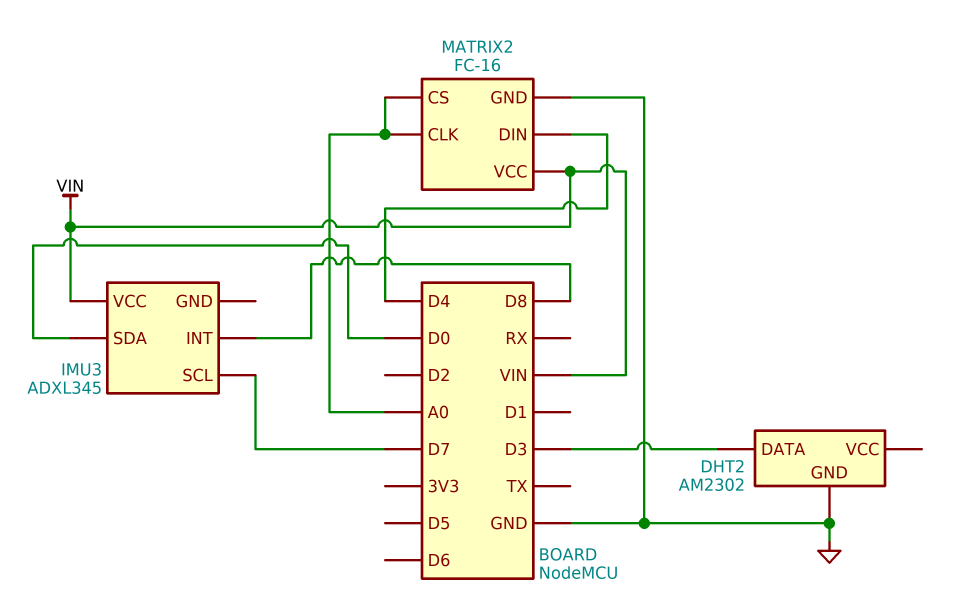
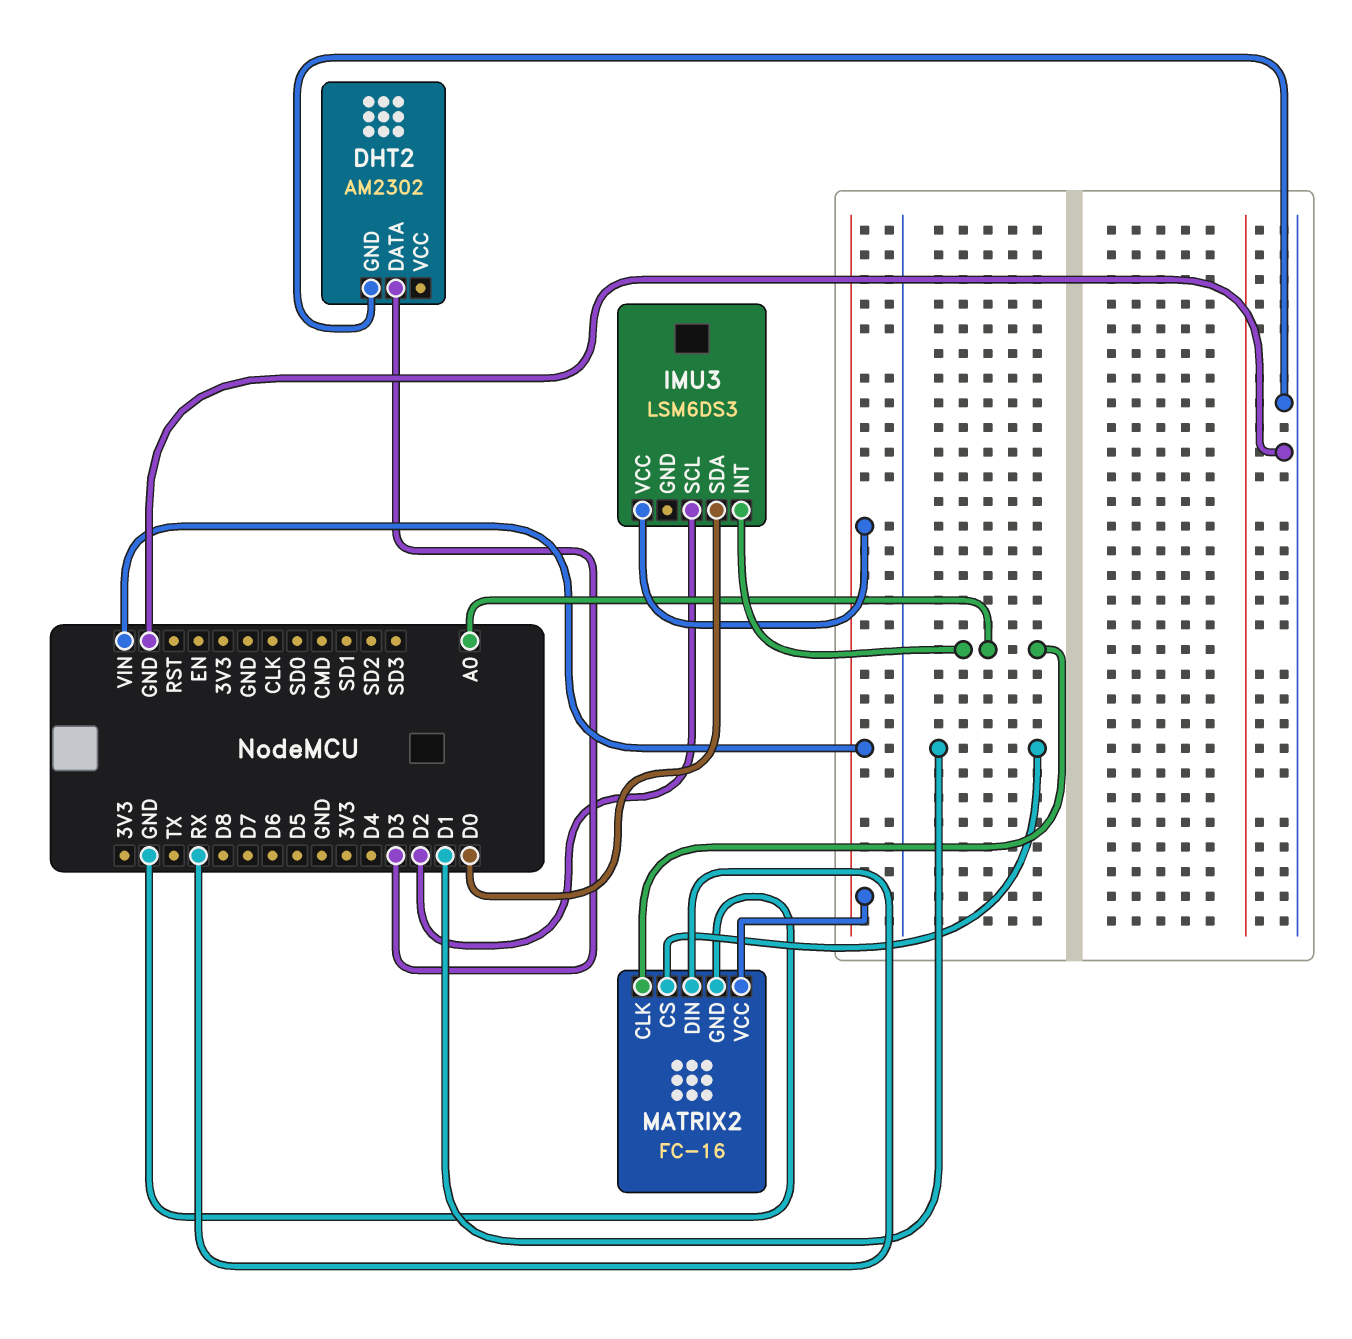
IMU3: ADXL345 -> LSM6DS3
IMU3 pin INT: D8 -> A0
IMU3 pin SCL: D7 -> D2
MATRIX2 pin CS: A0 -> D1
MATRIX2 pin DIN: D4 -> RX

